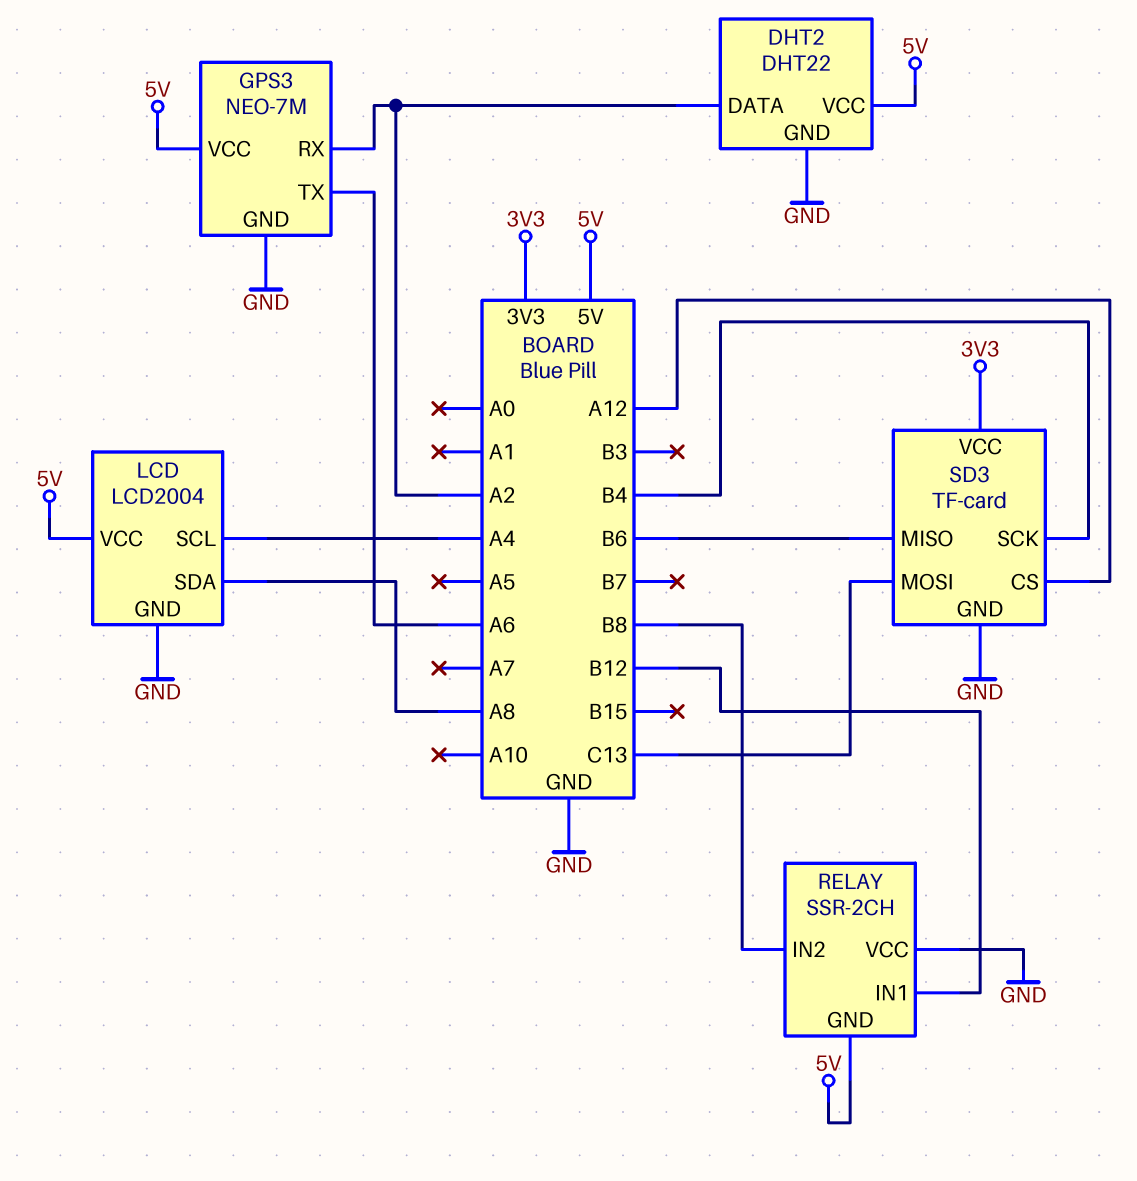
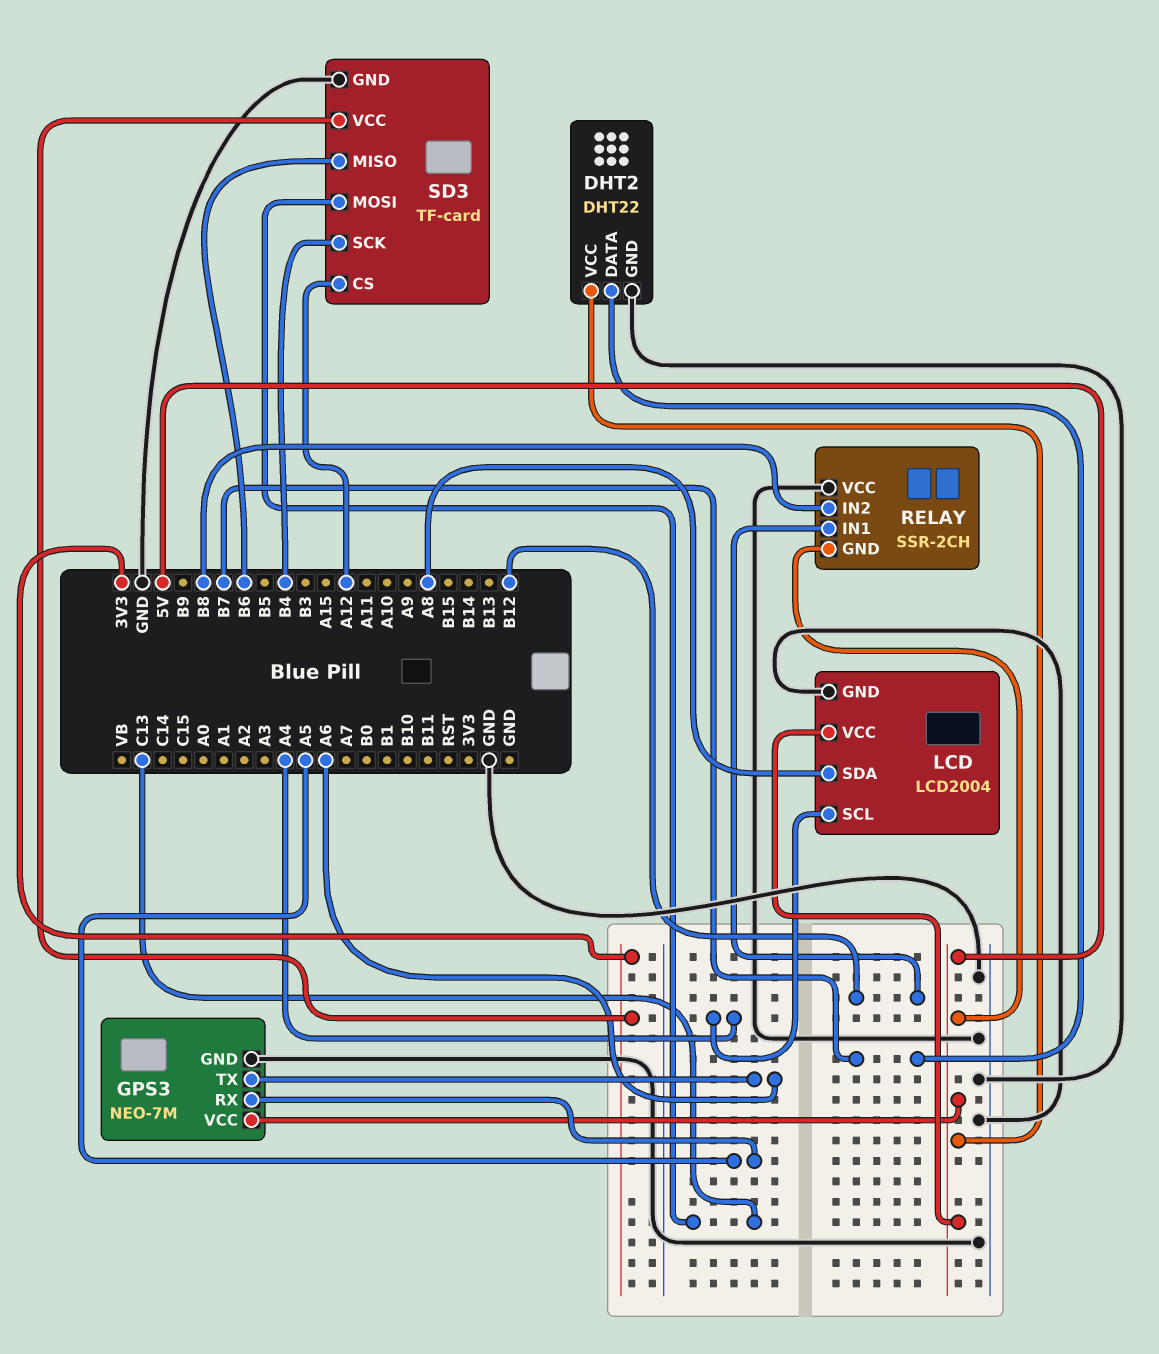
DHT2 pin DATA: A2 -> B7
GPS3 pin RX: A2 -> A5

